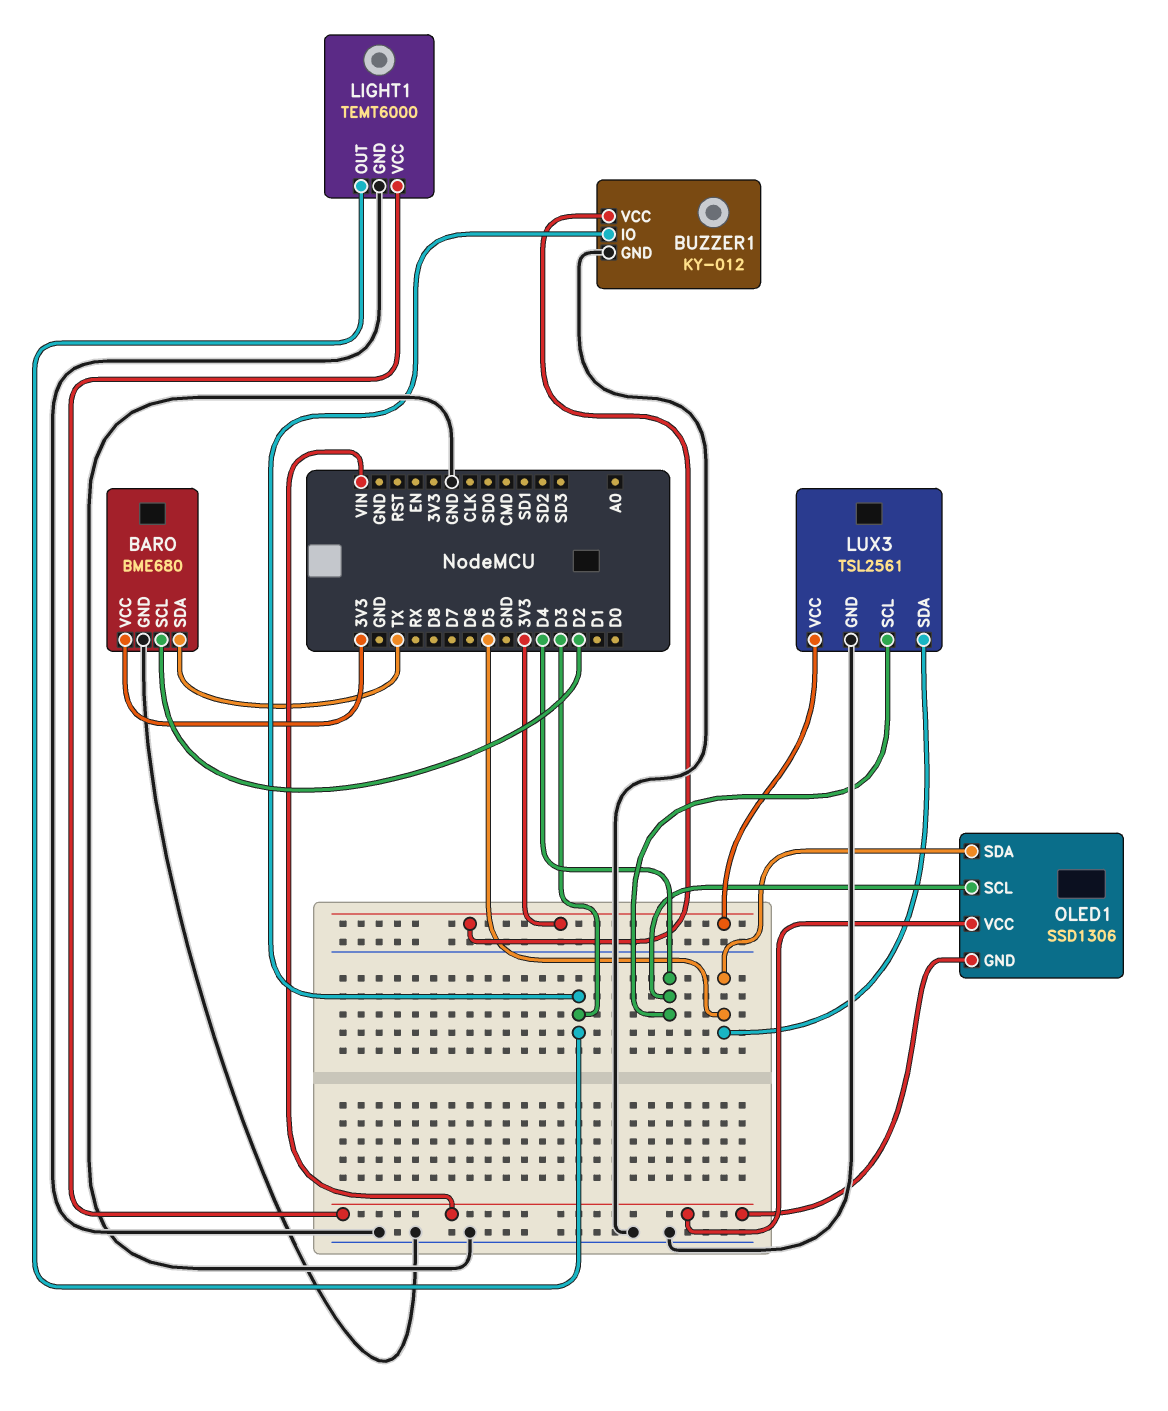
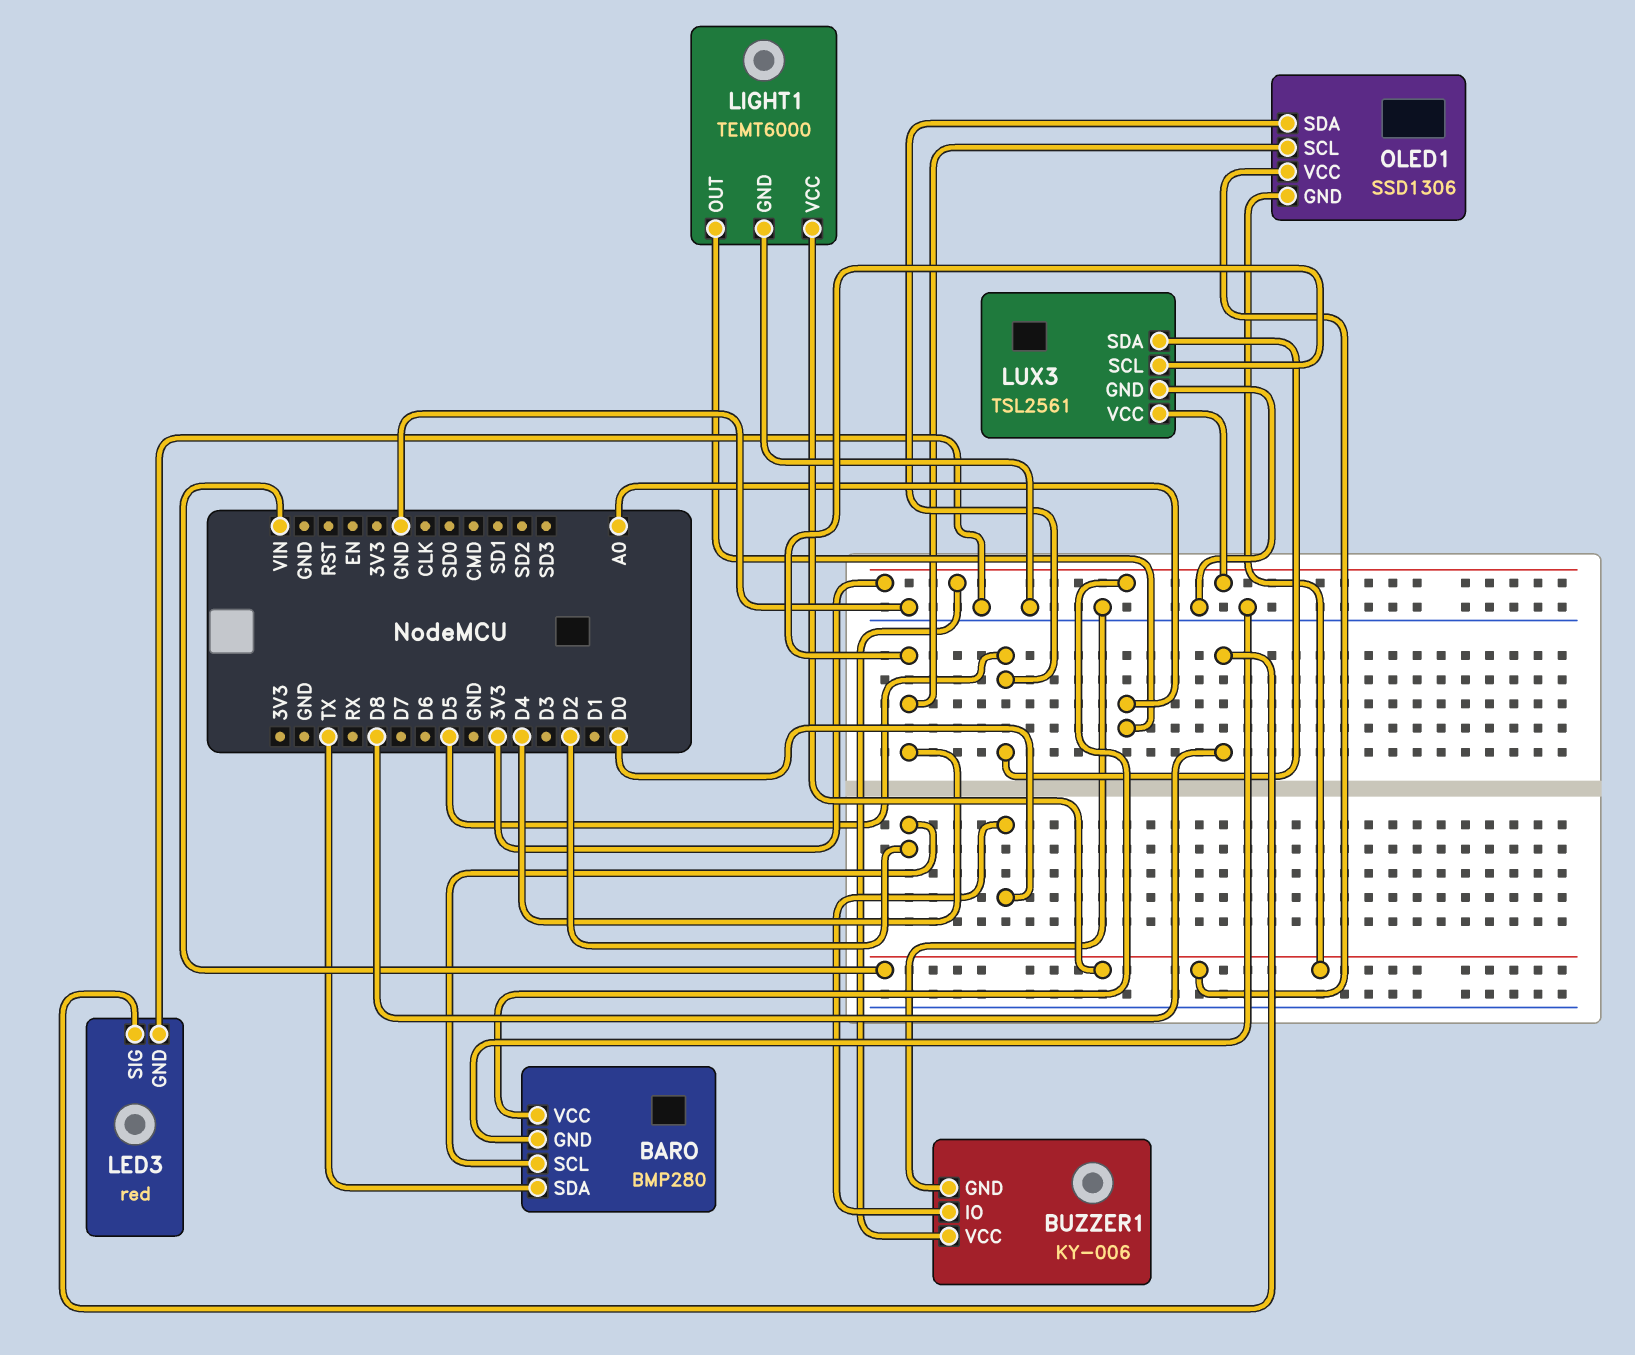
BARO: BME680 -> BMP280
BUZZER1: KY-012 -> KY-006
BUZZER1 pin IO: D3 -> D0
LED3: none -> red
LED3 pin GND: none -> GND
LED3 pin SIG: none -> D8
LIGHT1 pin OUT: D3 -> A0

